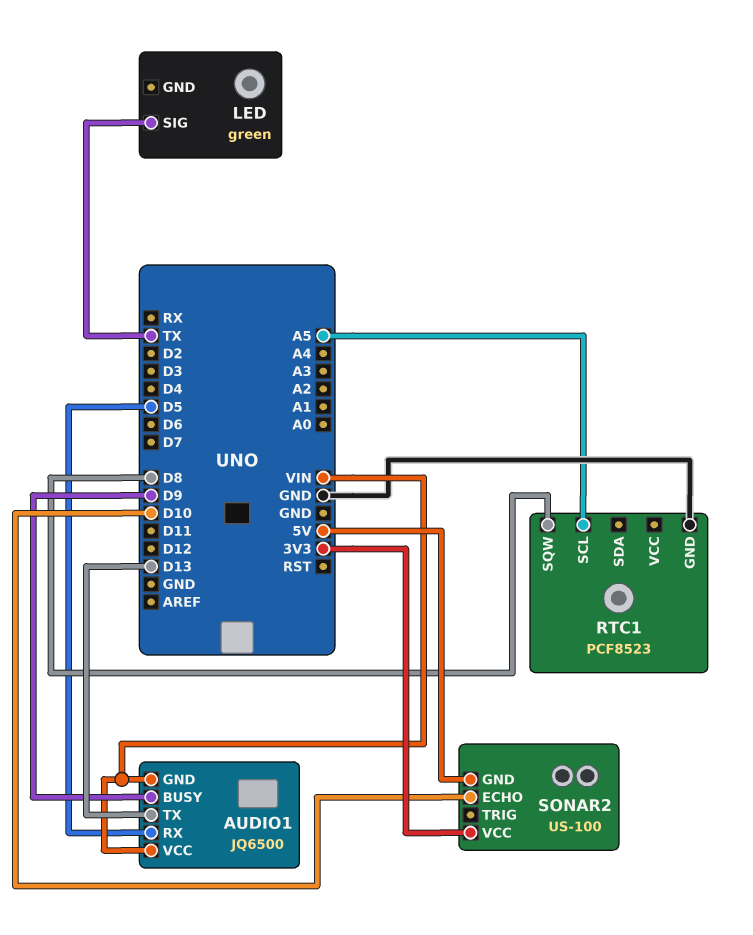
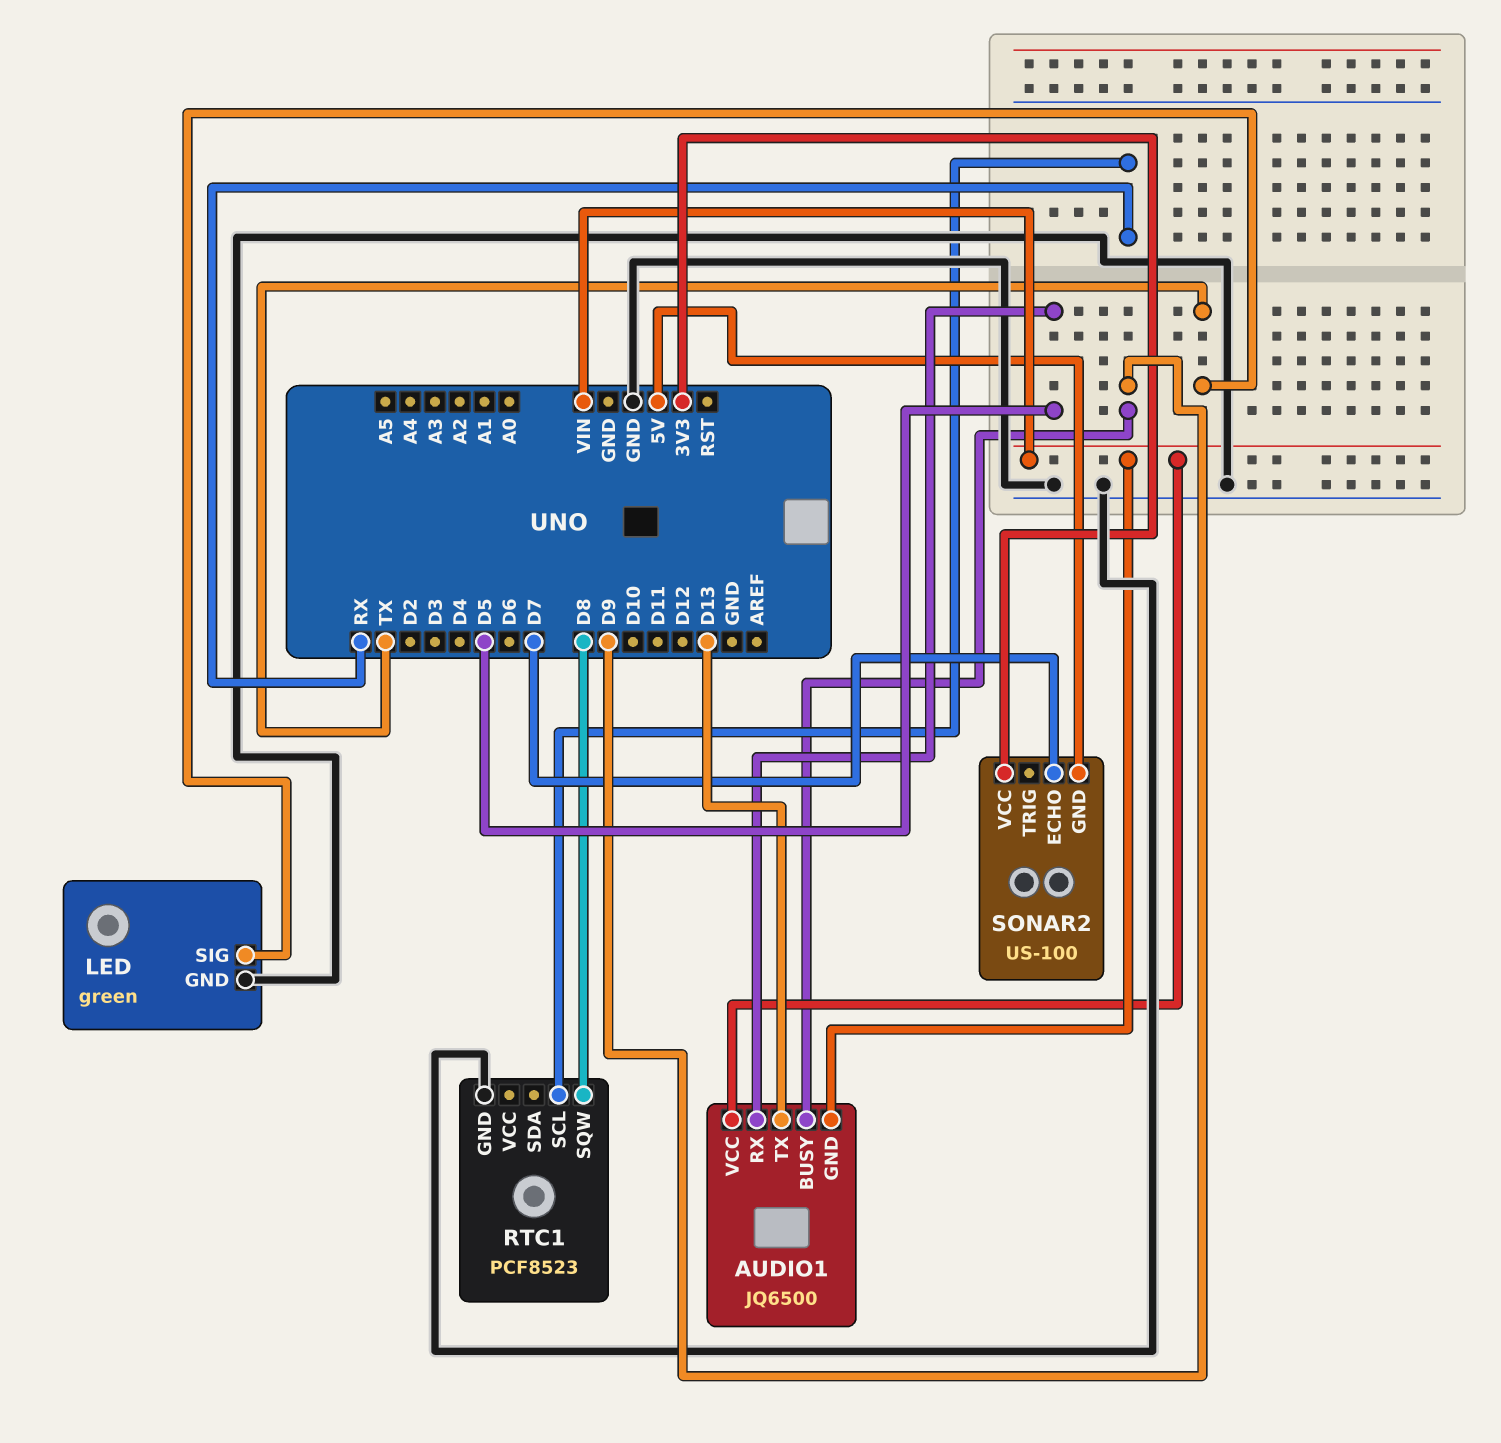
LED pin GND: none -> GND
RTC1 pin SCL: A5 -> RX
SONAR2 pin ECHO: D10 -> D7

